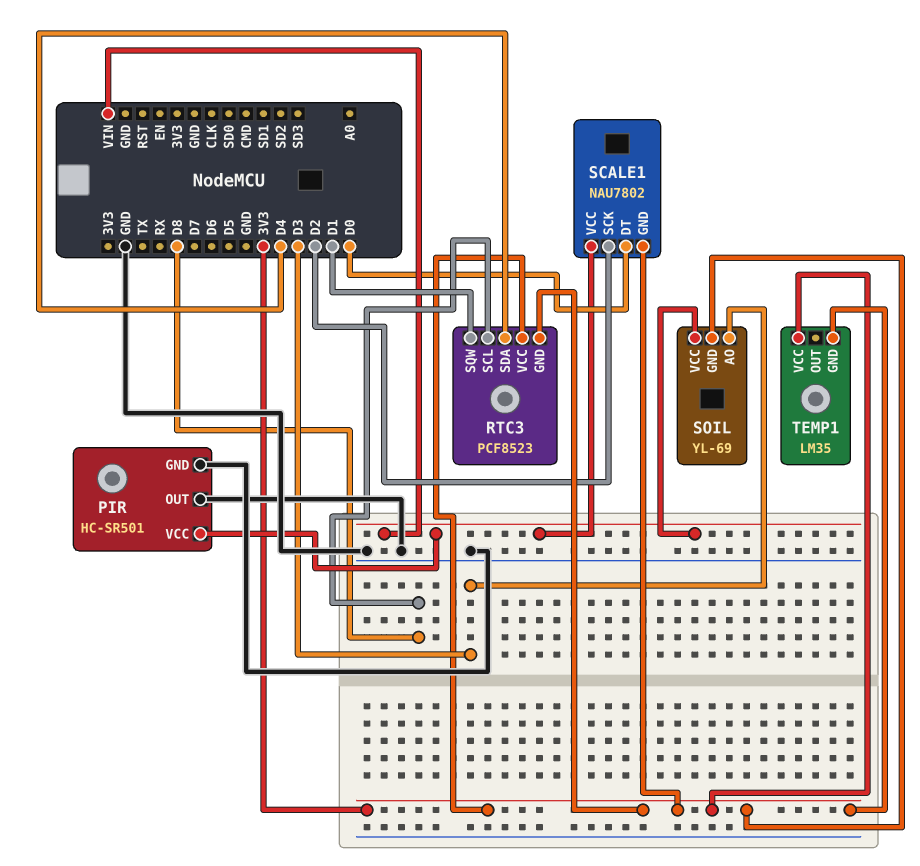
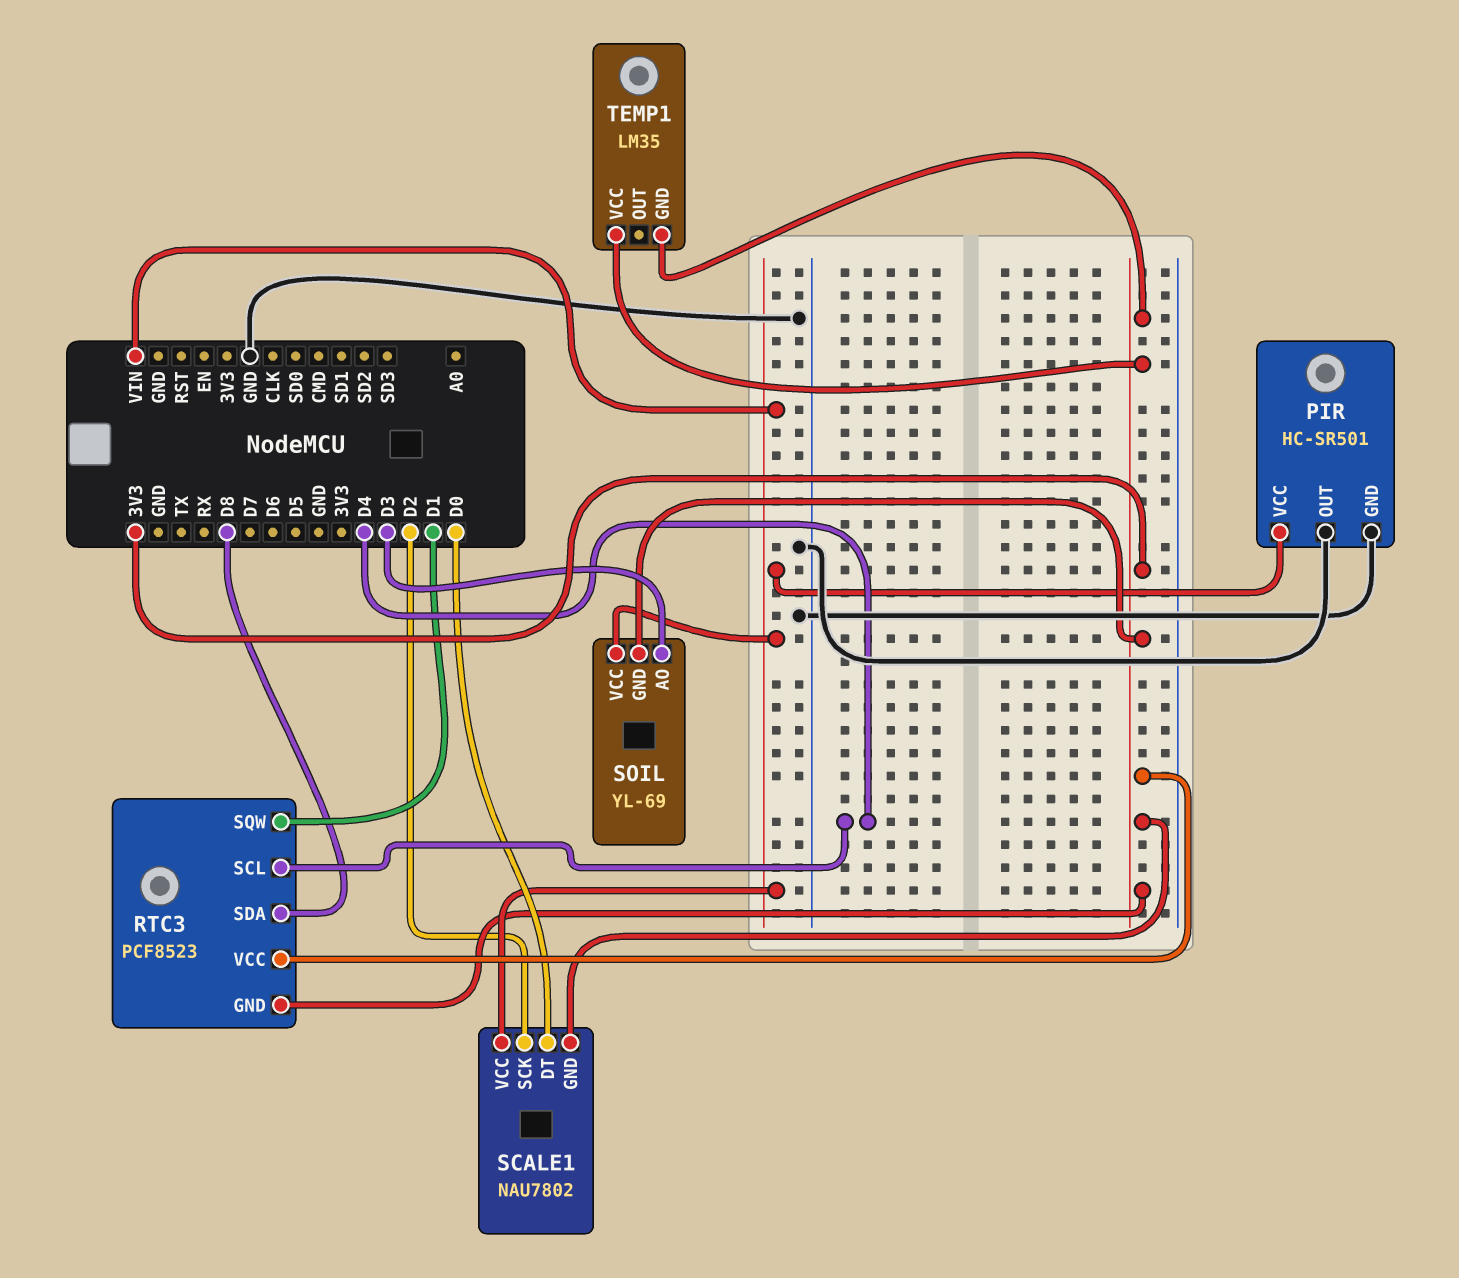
RTC3 pin SCL: D8 -> D4
RTC3 pin SDA: D4 -> D8

